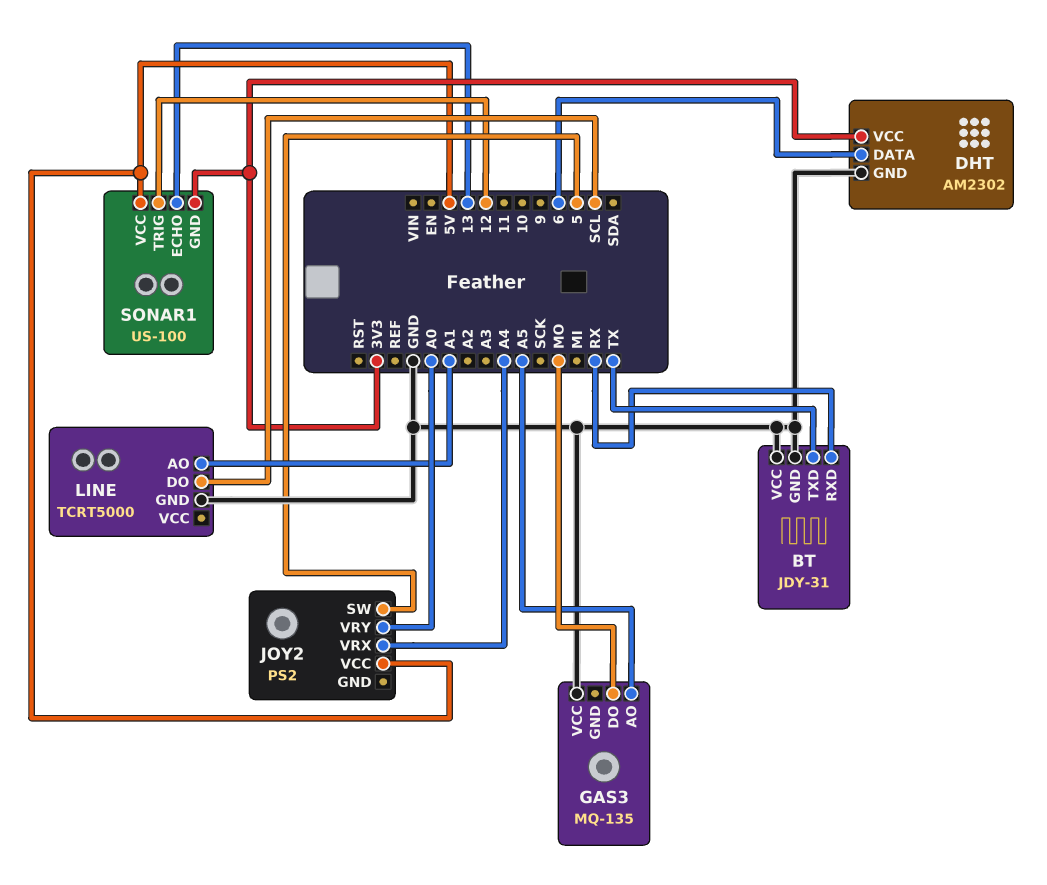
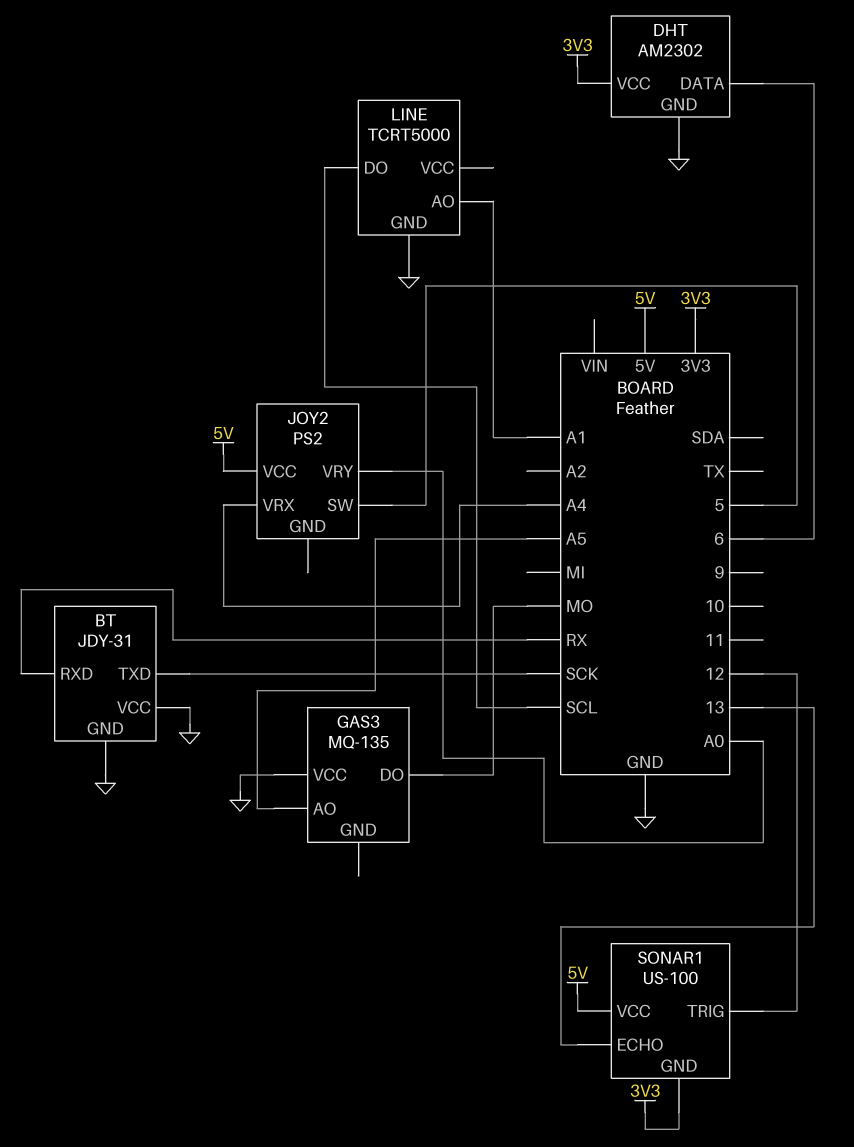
BT pin TXD: TX -> SCK

